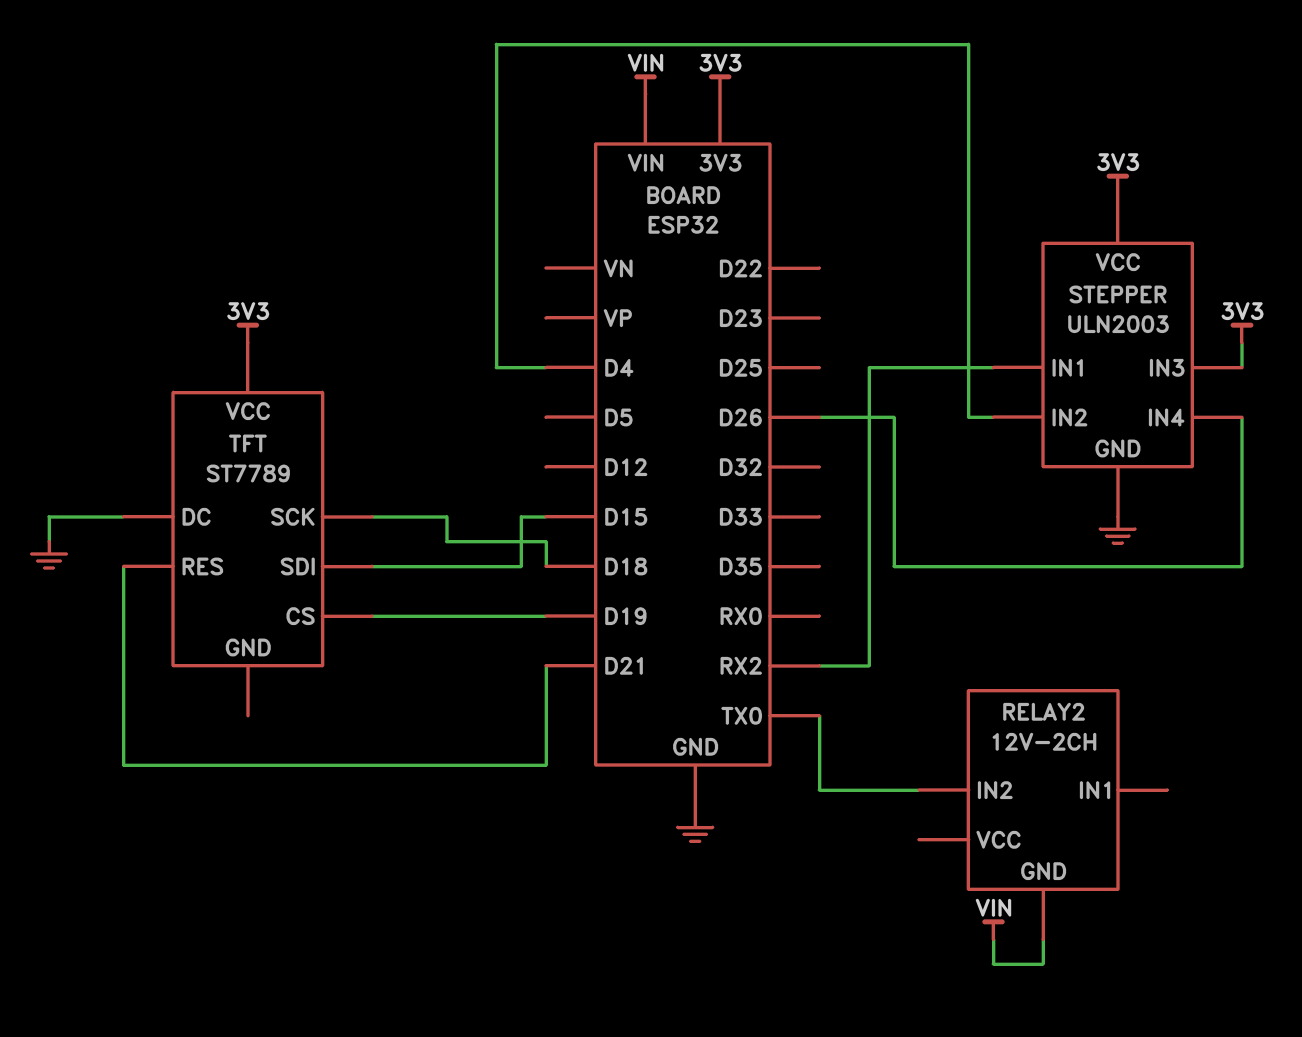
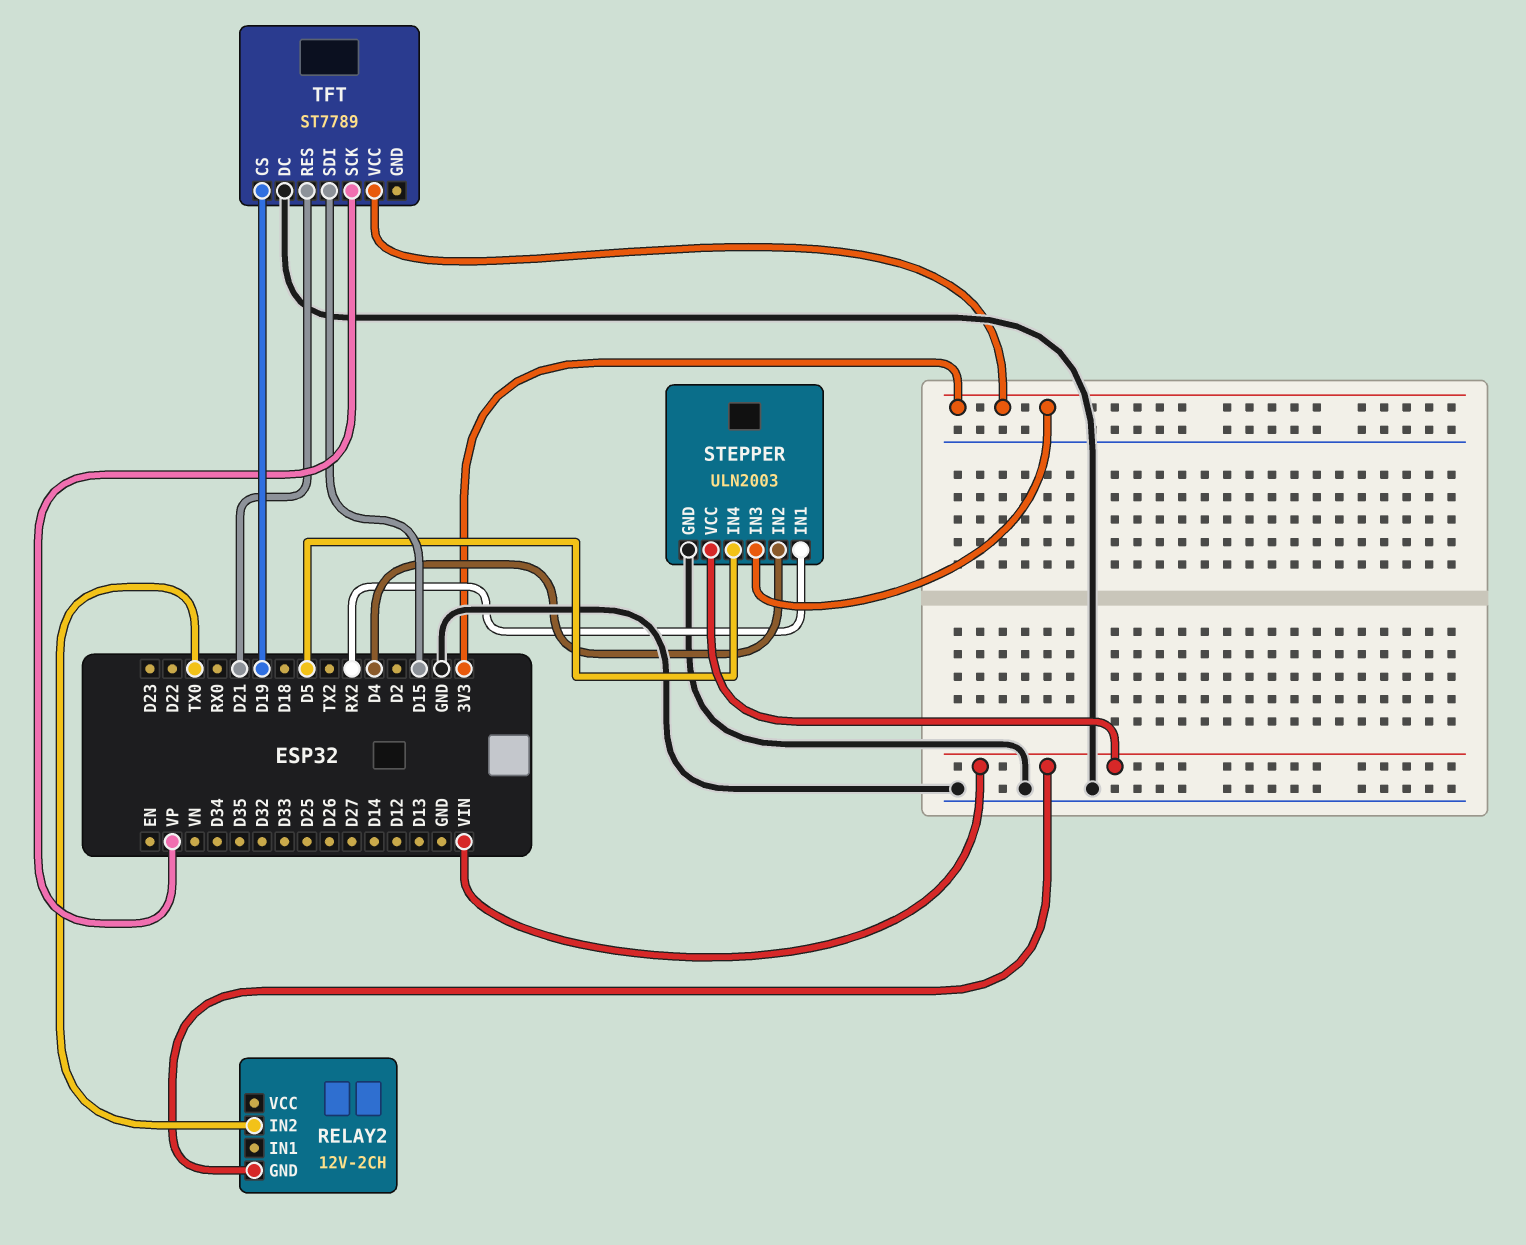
STEPPER pin IN4: D26 -> D5
STEPPER pin VCC: 3V3 -> VIN
TFT pin SCK: D18 -> VP

